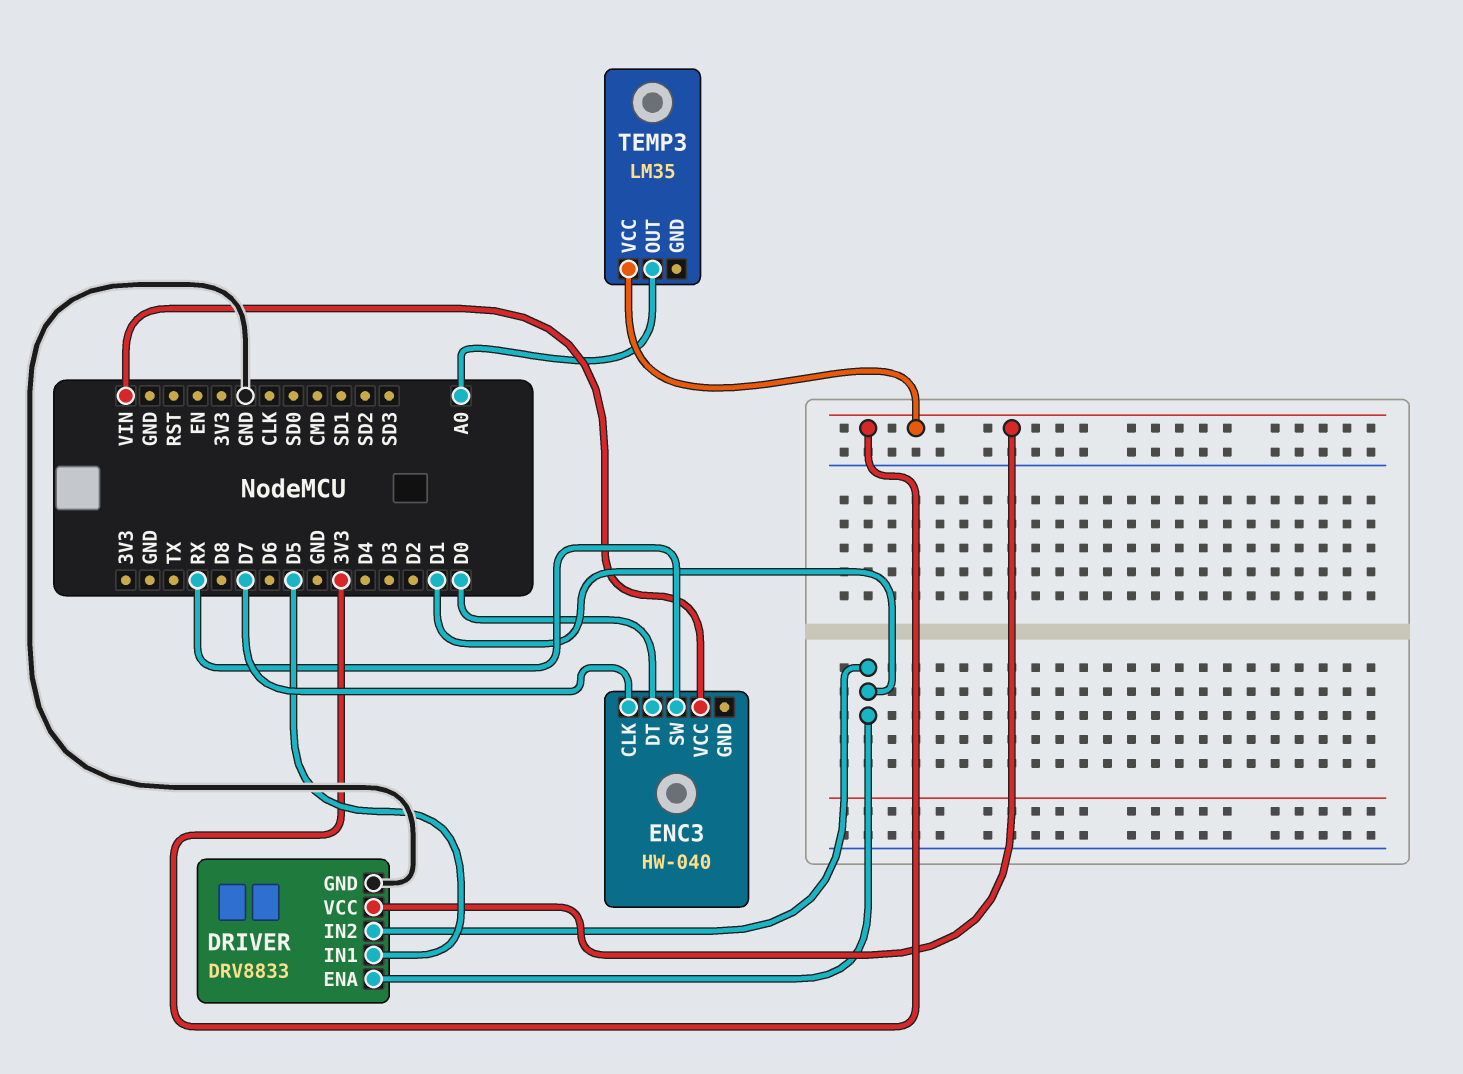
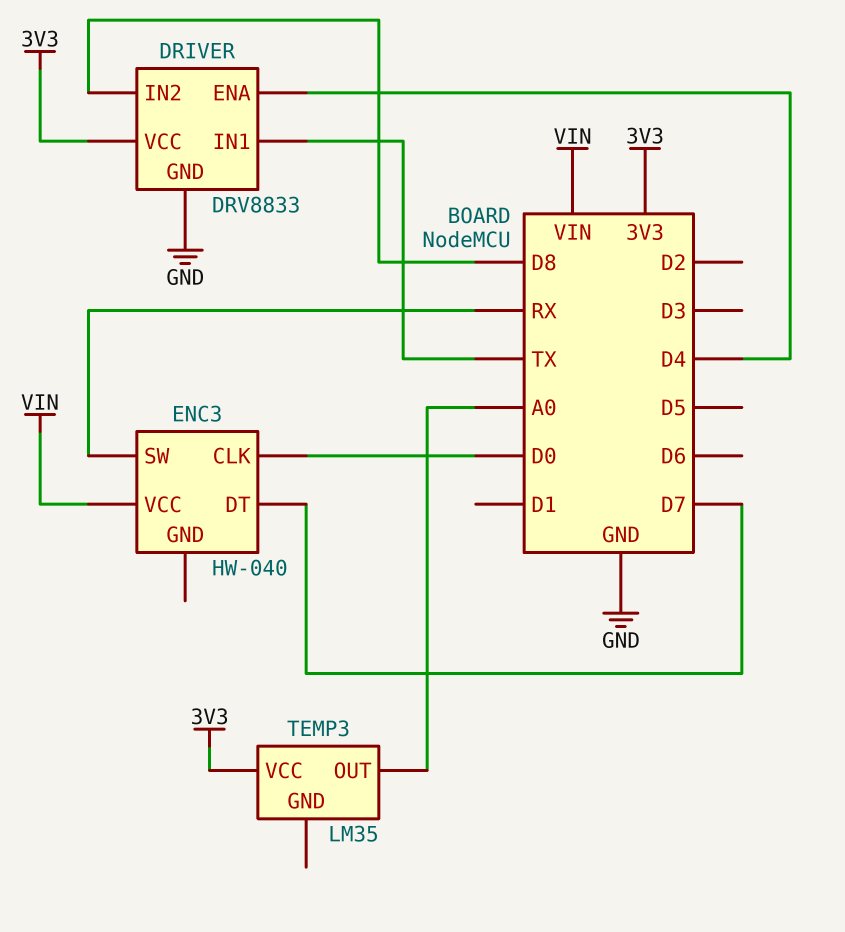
DRIVER pin ENA: D1 -> D4
DRIVER pin IN1: D5 -> TX
DRIVER pin IN2: D1 -> D8
ENC3 pin CLK: D7 -> D0
ENC3 pin DT: D0 -> D7

